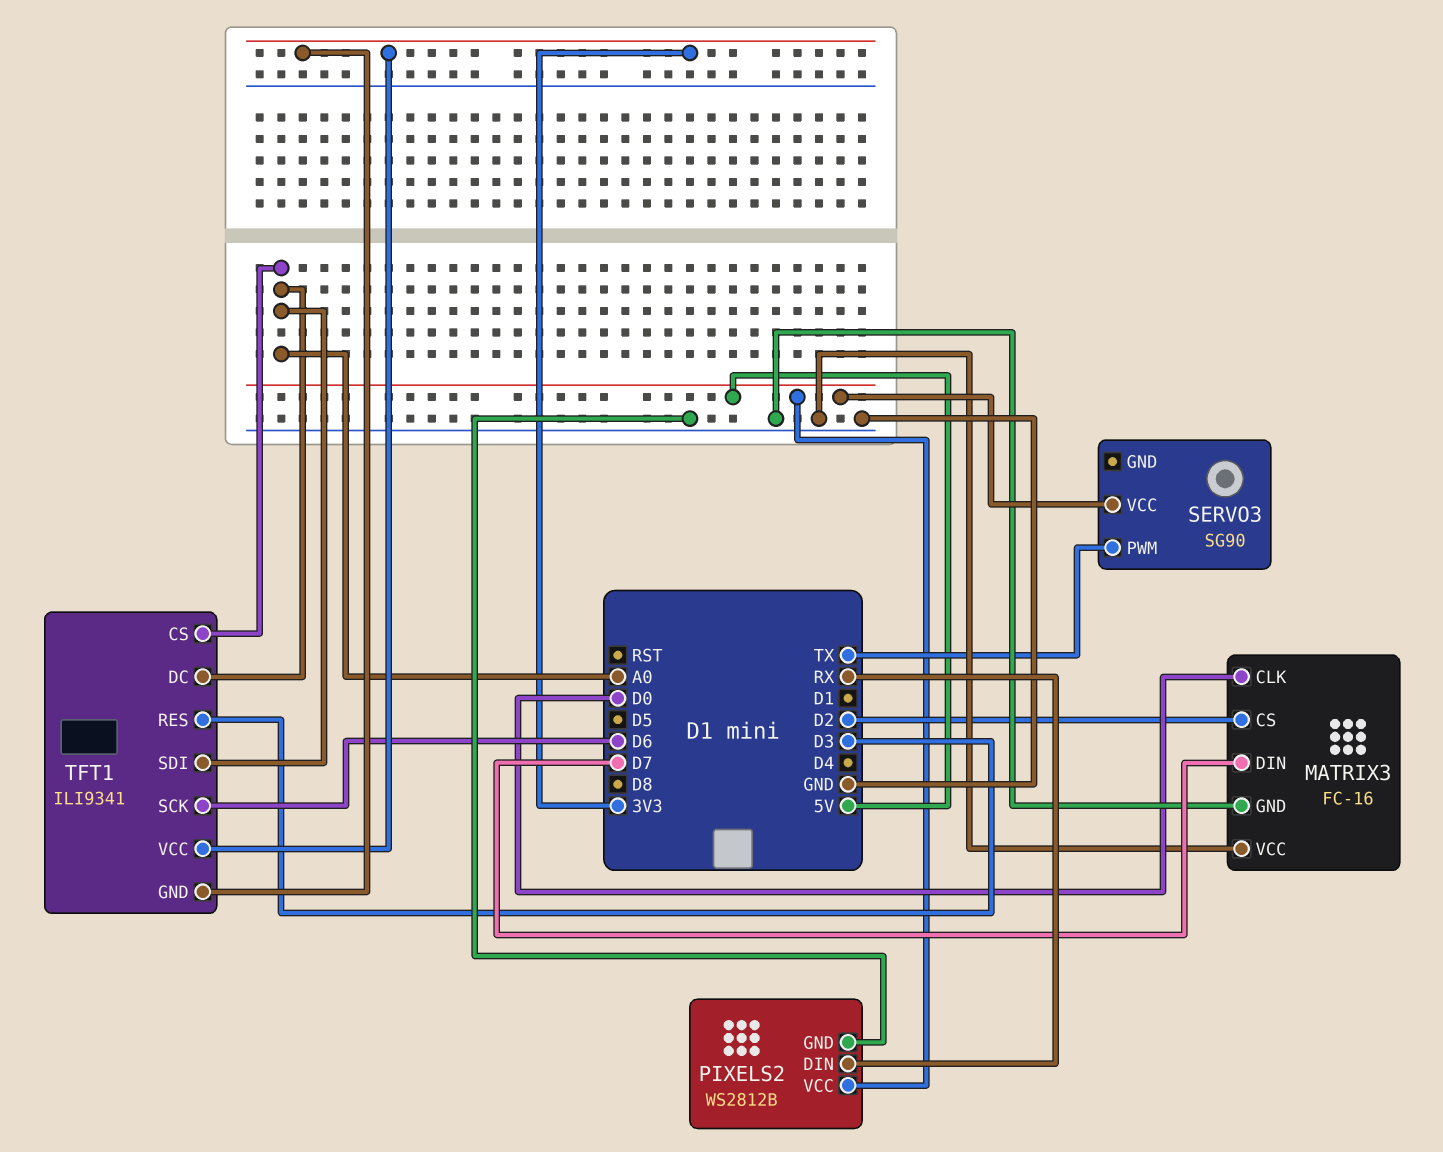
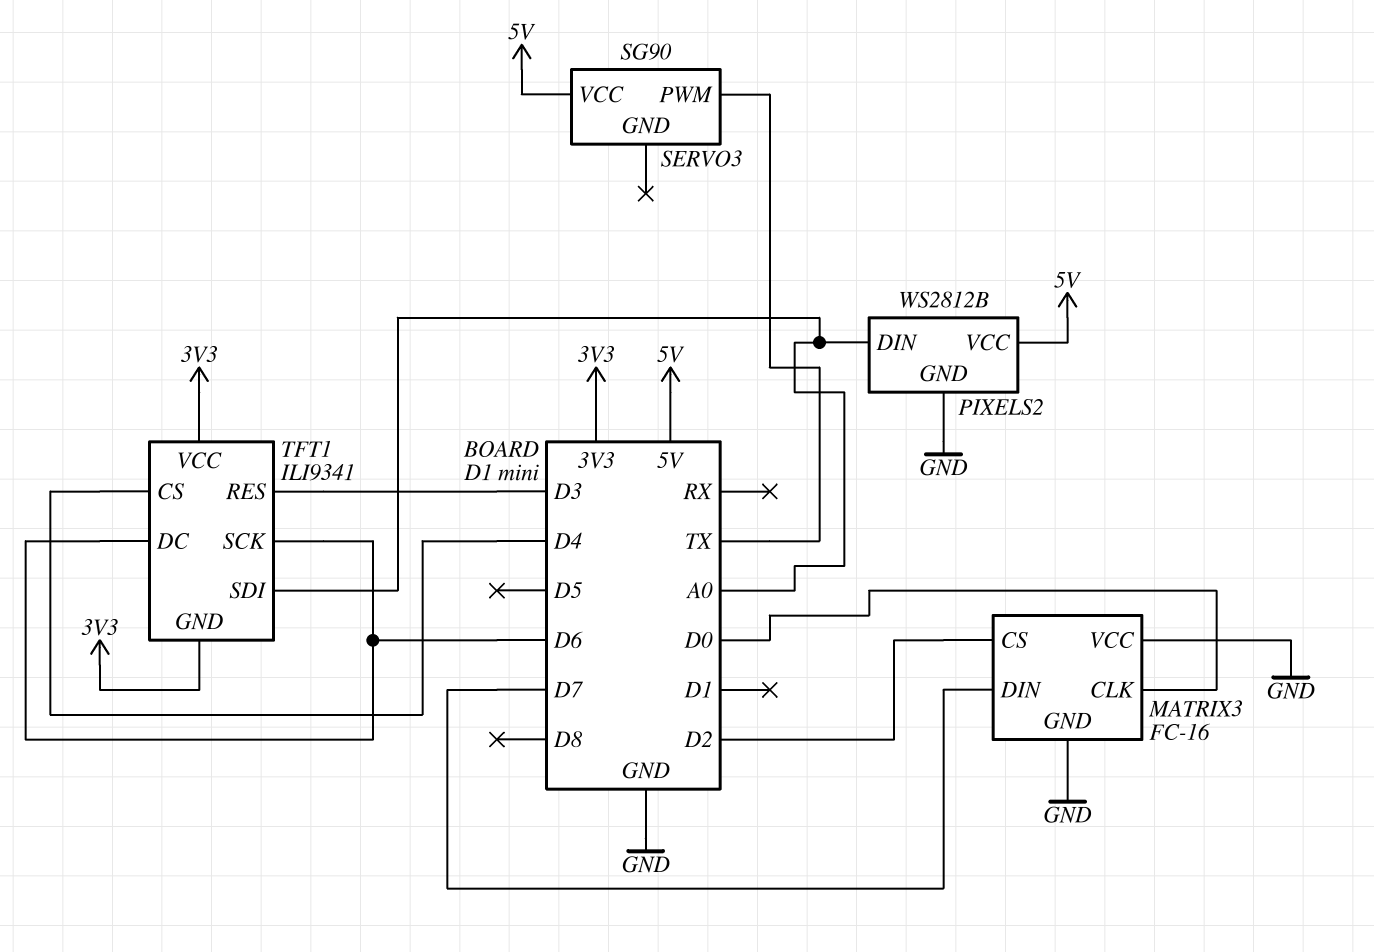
PIXELS2 pin DIN: RX -> A0
TFT1 pin CS: A0 -> D4
TFT1 pin DC: A0 -> D6

